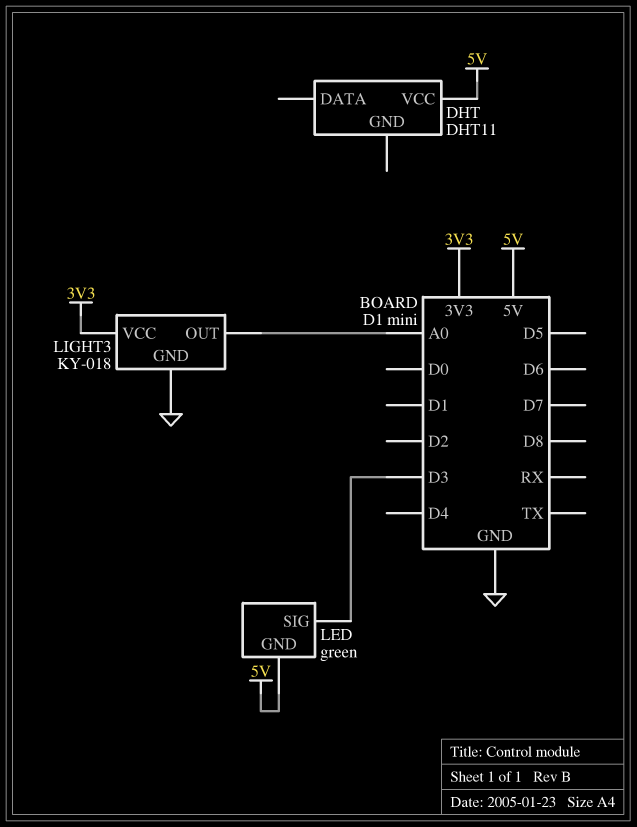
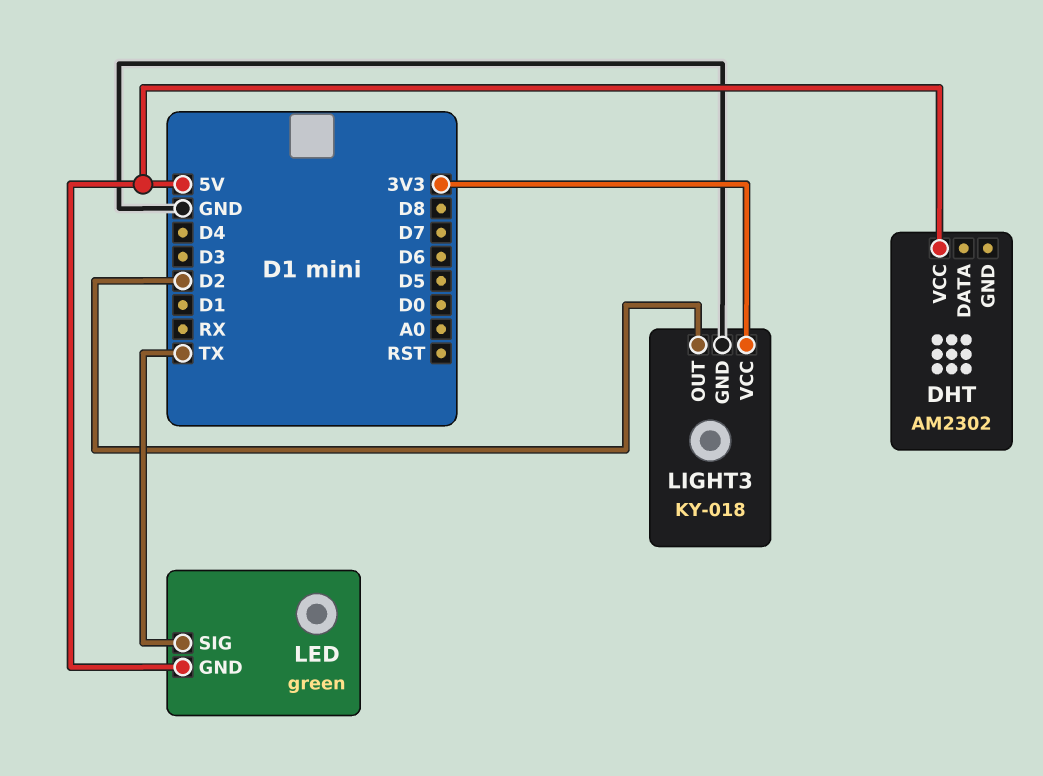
DHT: DHT11 -> AM2302
LED pin SIG: D3 -> TX
LIGHT3 pin OUT: A0 -> D2

